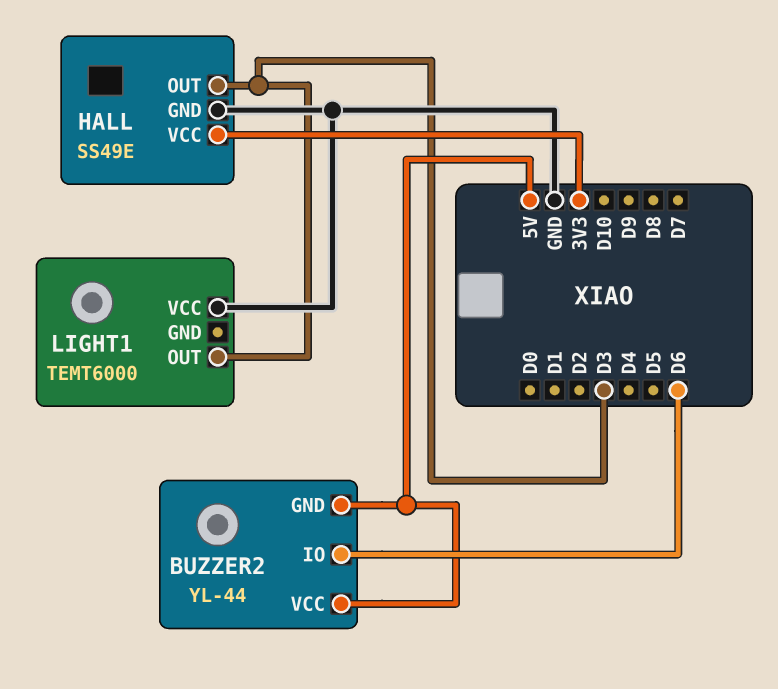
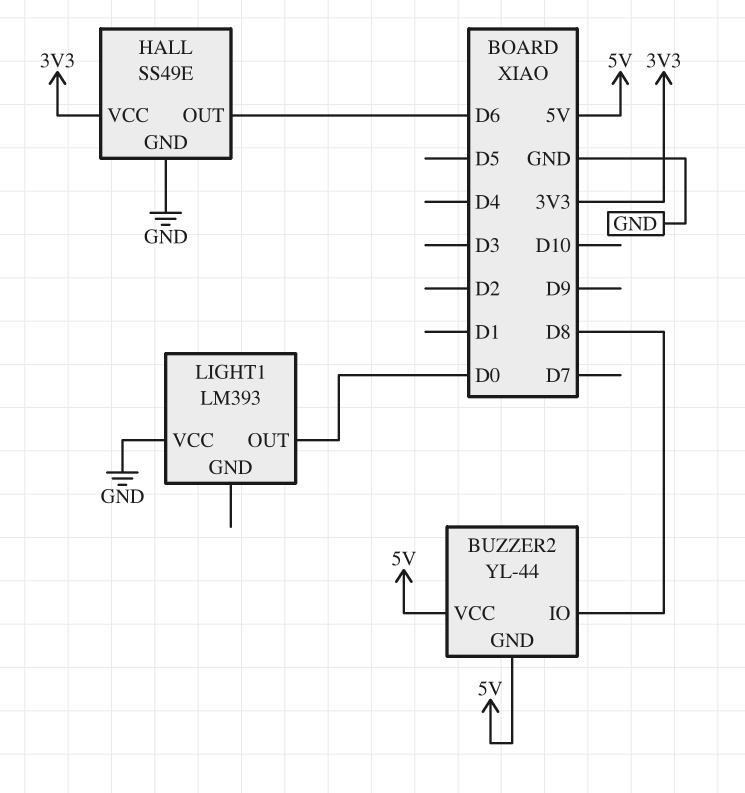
BUZZER2 pin IO: D6 -> D8
HALL pin OUT: D3 -> D6
LIGHT1: TEMT6000 -> LM393
LIGHT1 pin OUT: D3 -> D0

